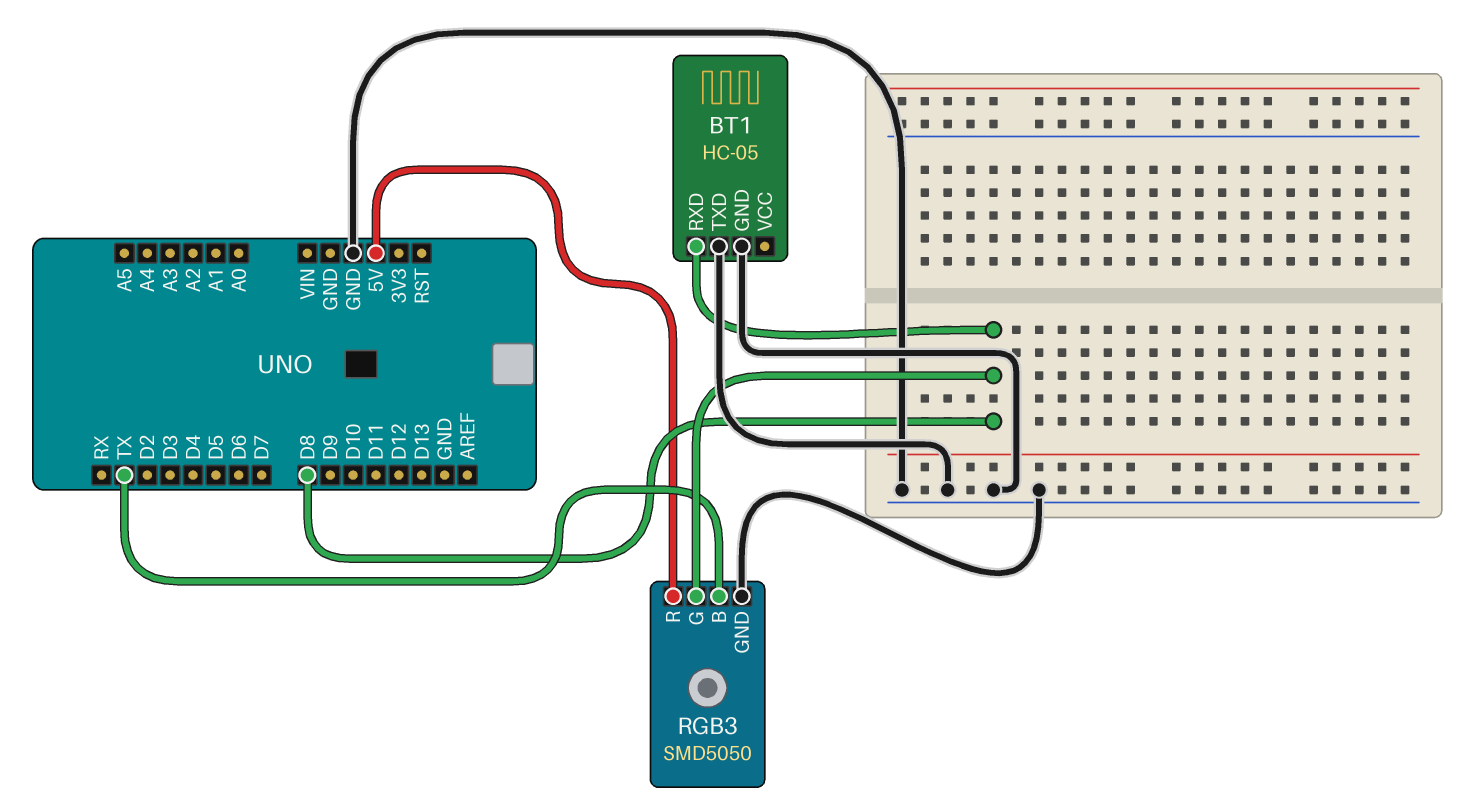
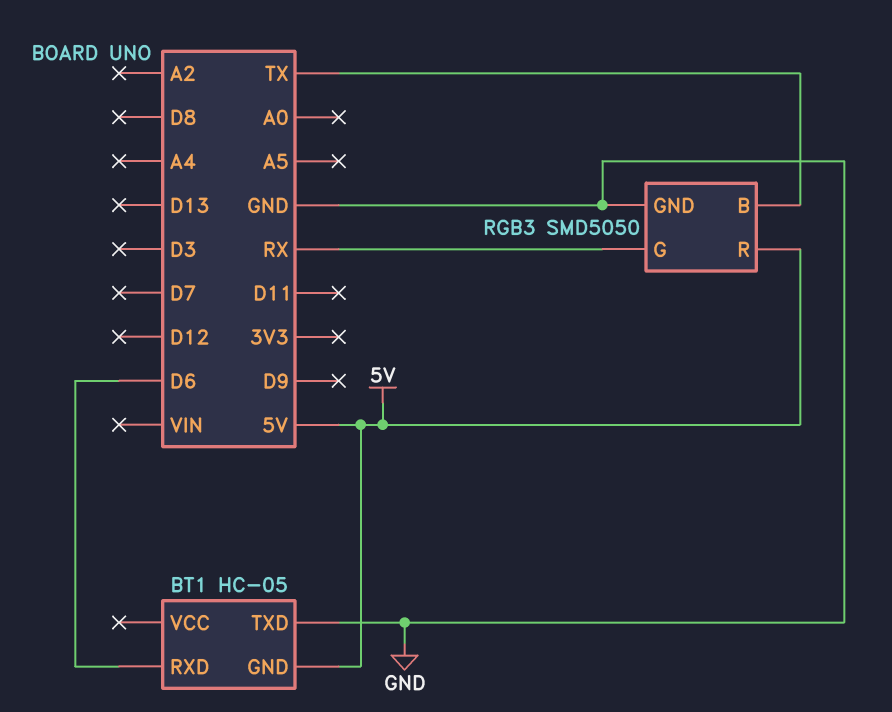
BT1 pin GND: GND -> 5V
BT1 pin RXD: D8 -> D6
RGB3 pin G: D8 -> RX

